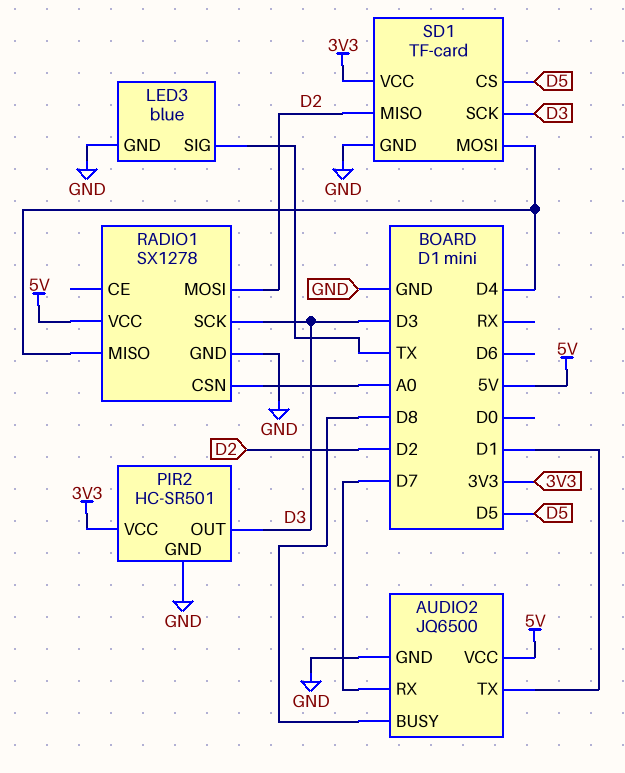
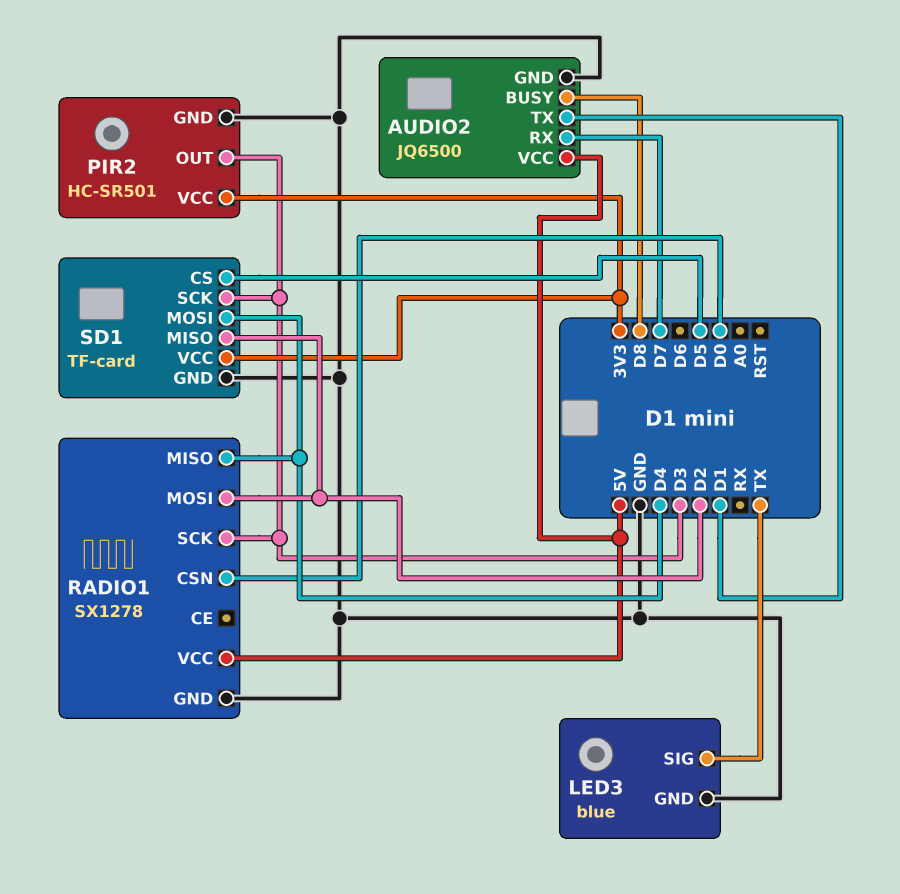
RADIO1 pin CSN: A0 -> D0

